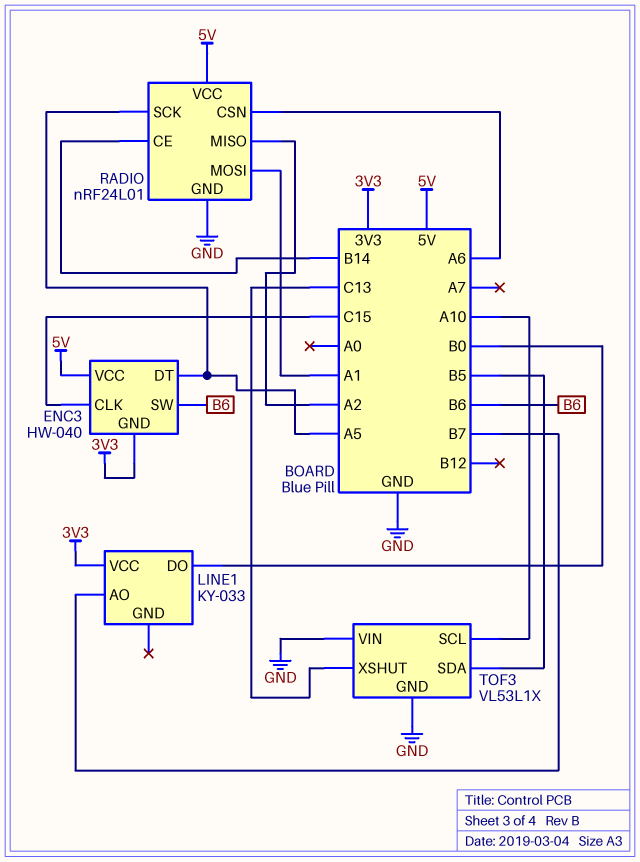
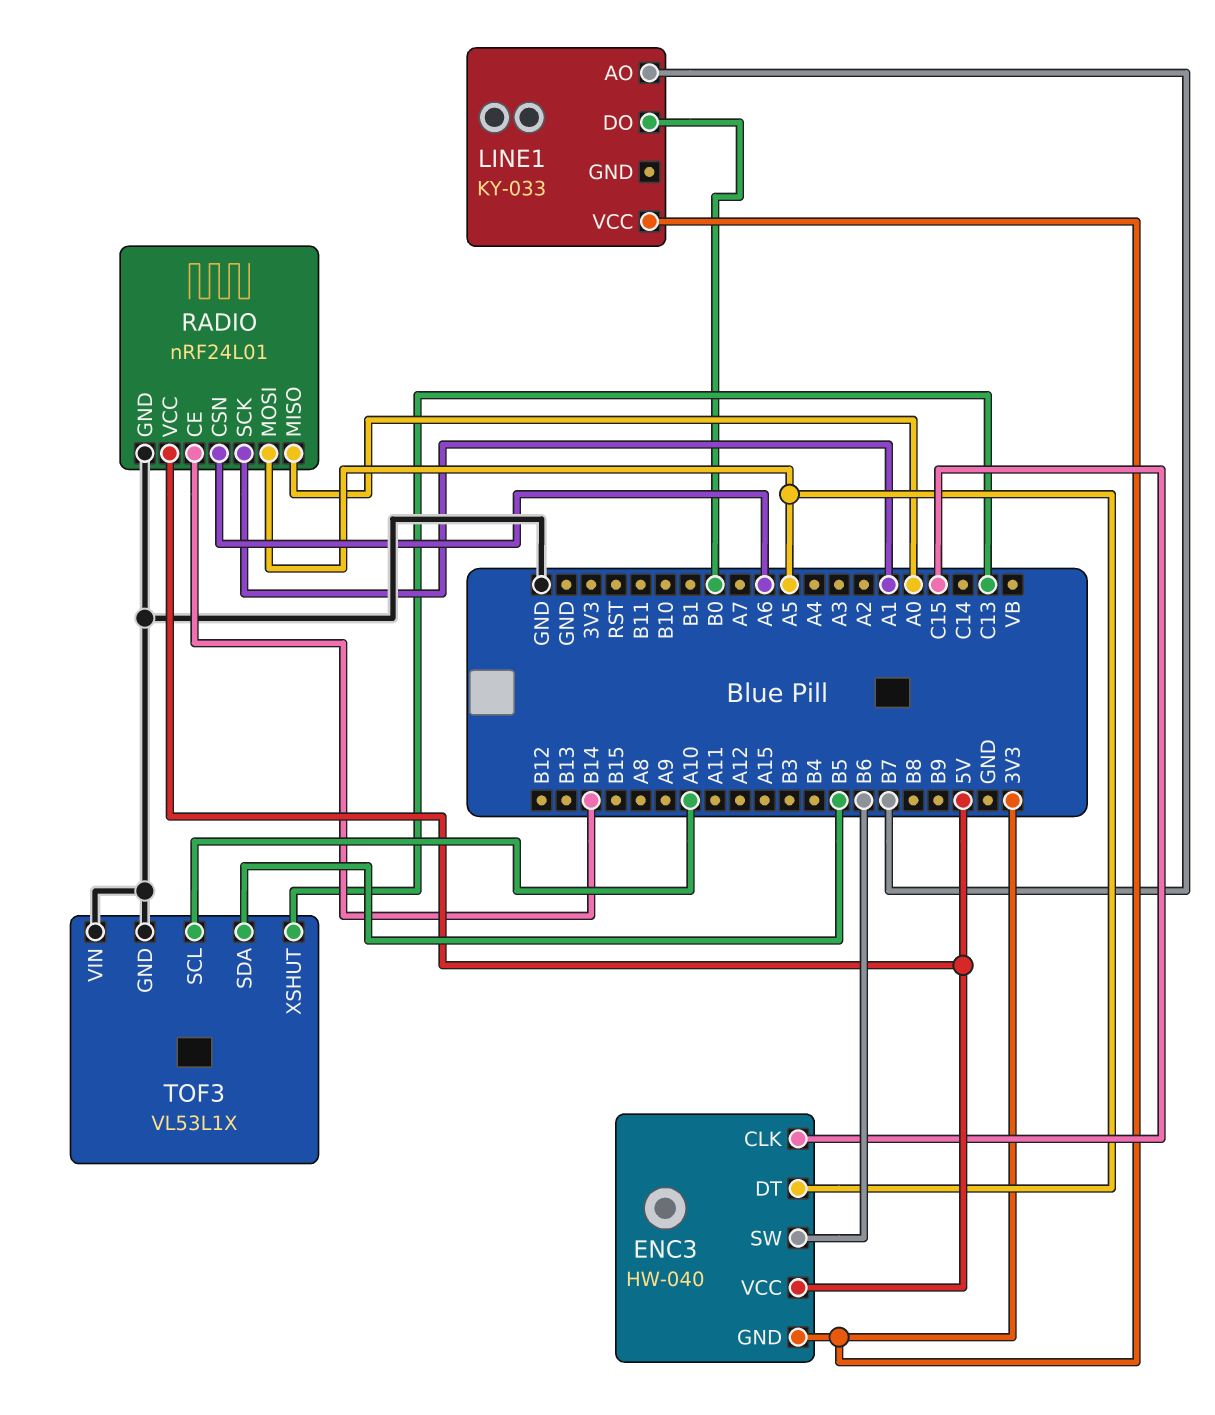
RADIO pin MISO: A2 -> A0
RADIO pin MOSI: A1 -> A5
RADIO pin SCK: A5 -> A1

